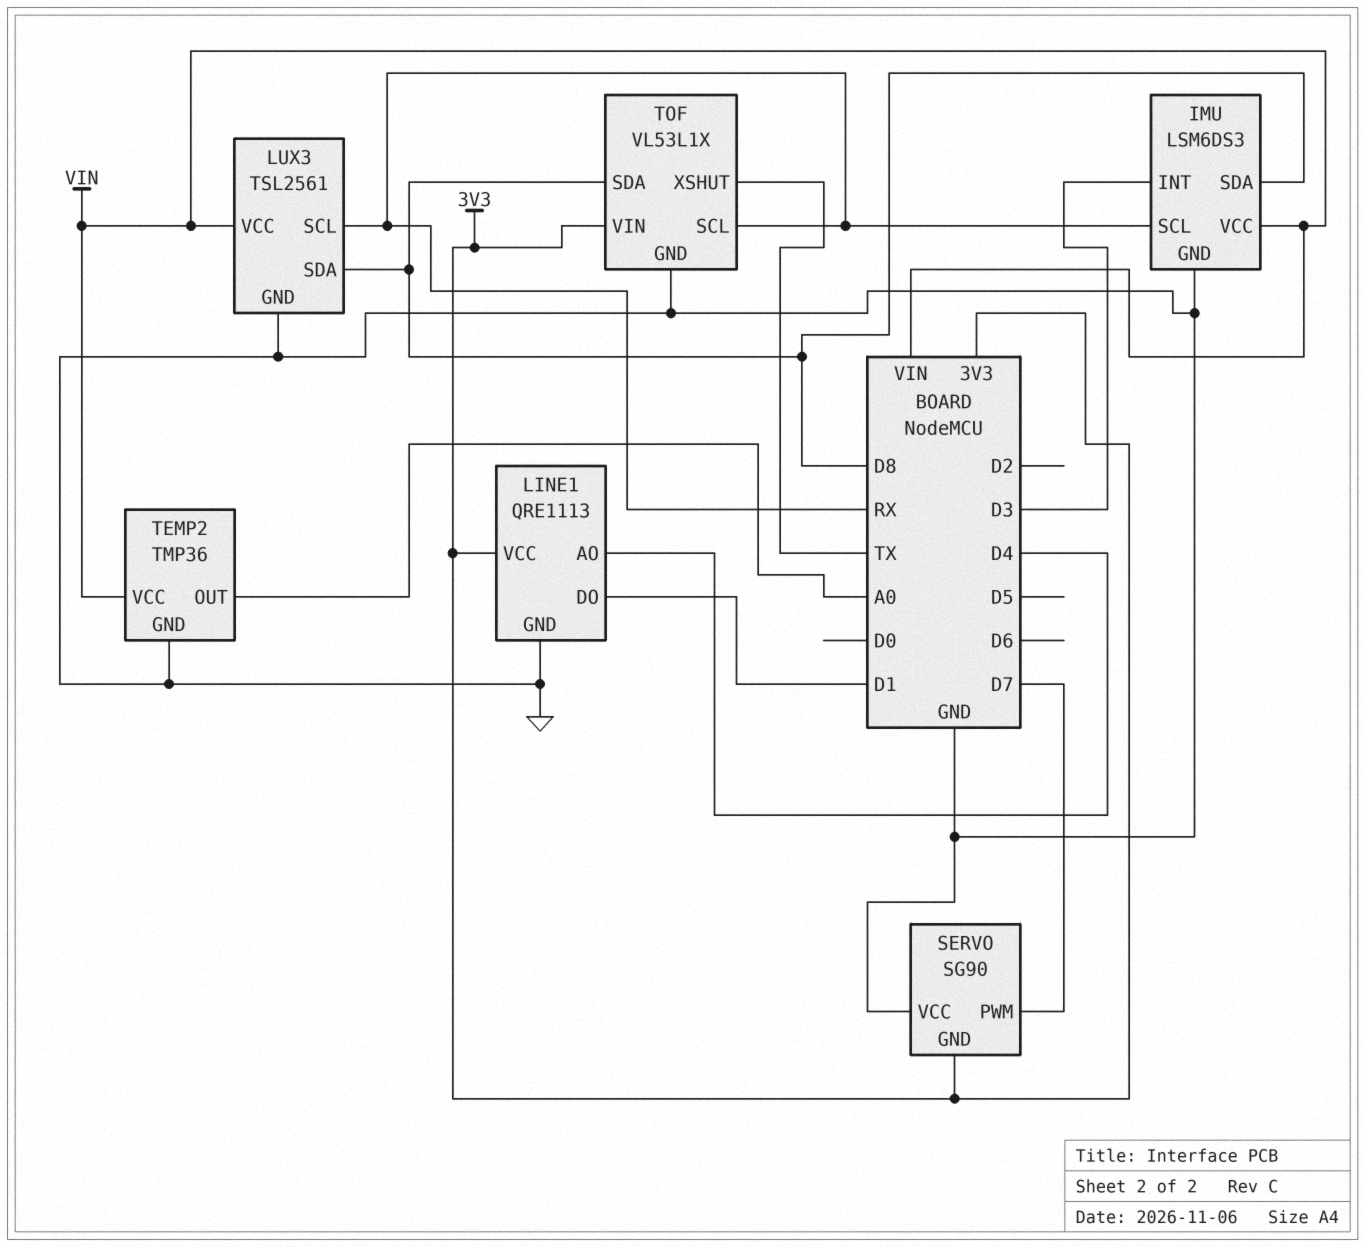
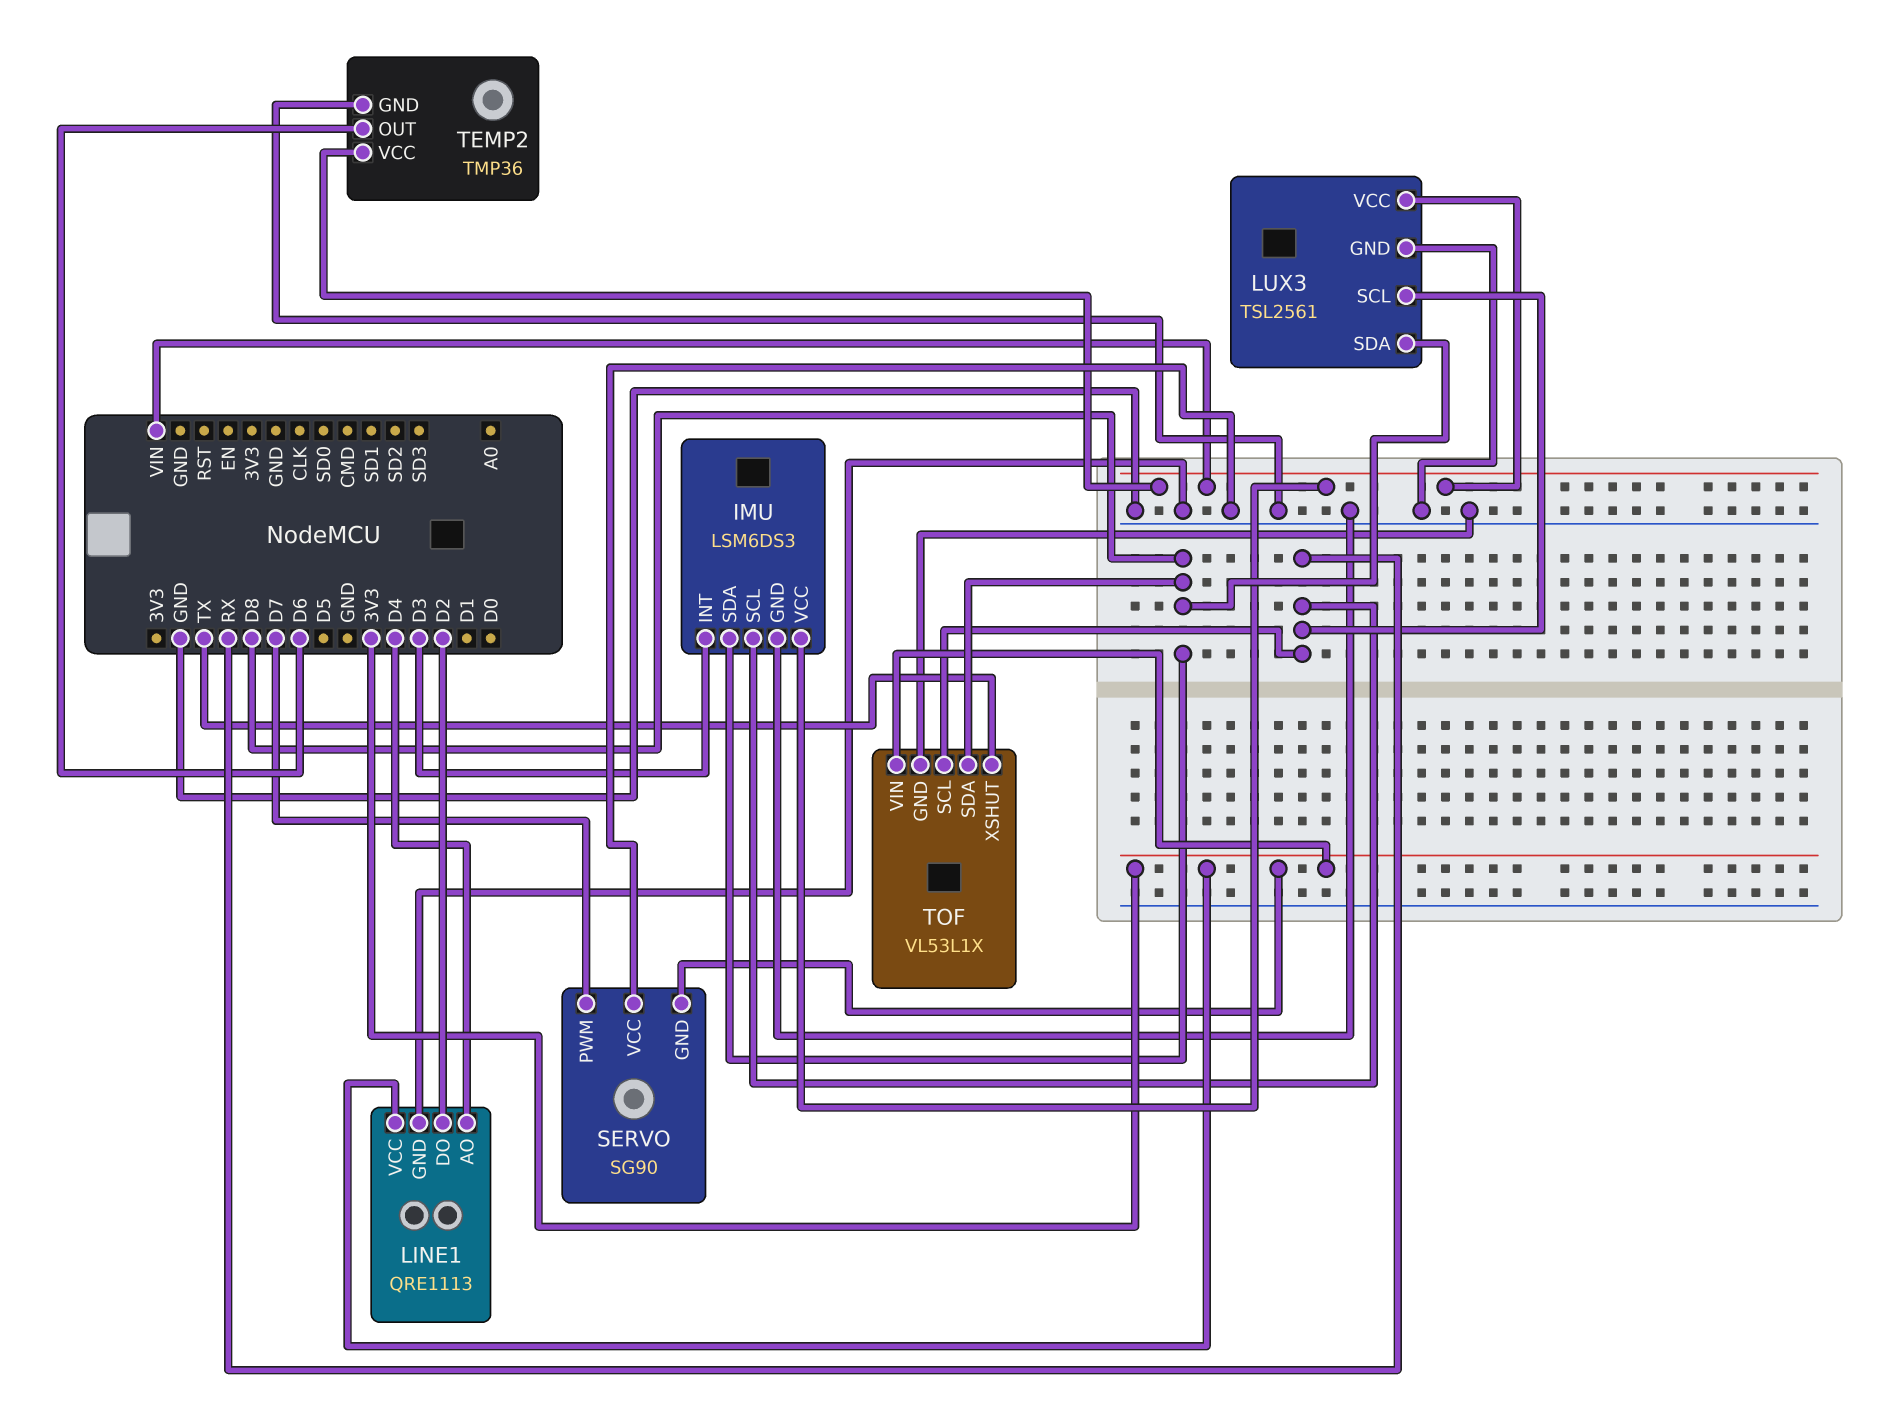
LINE1 pin DO: D1 -> D2
TEMP2 pin OUT: A0 -> D6

